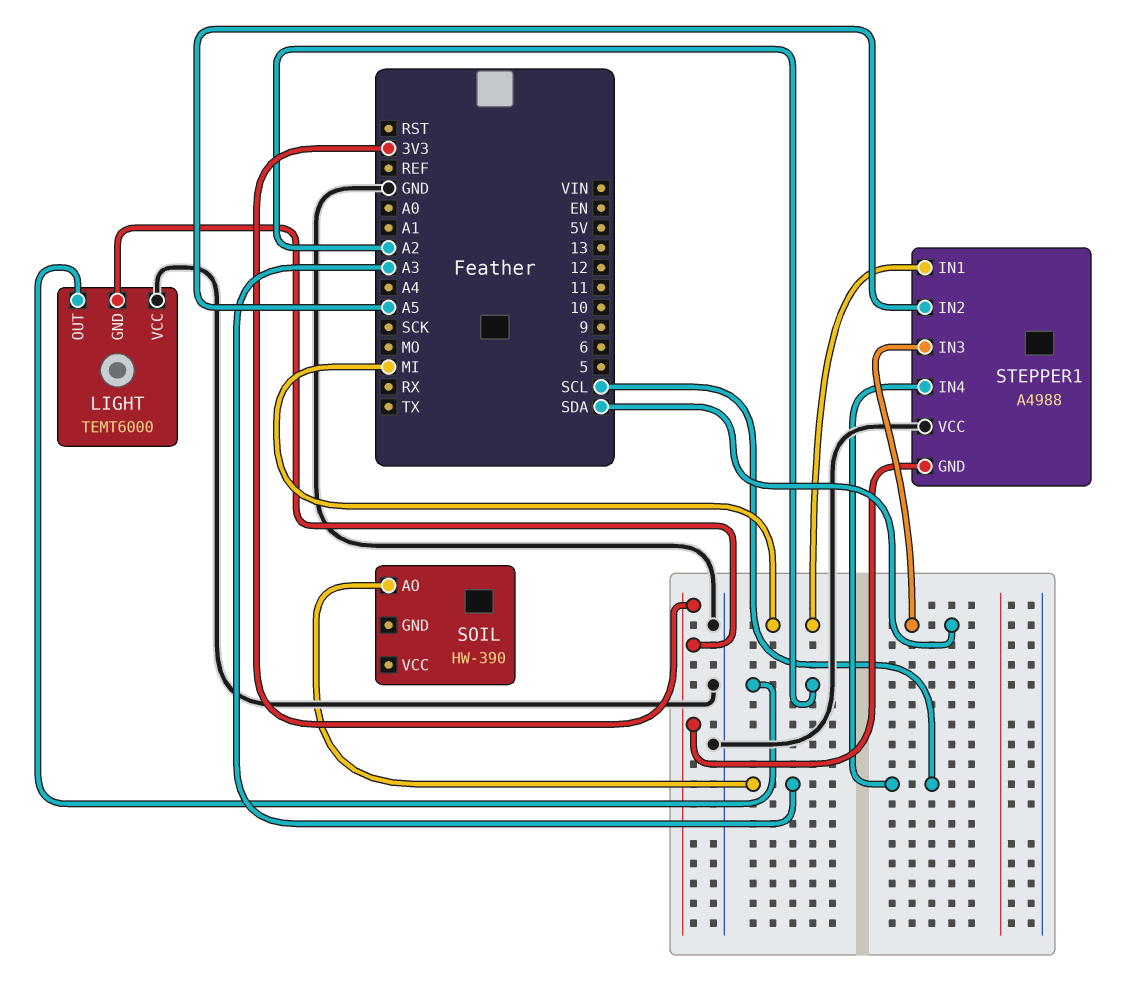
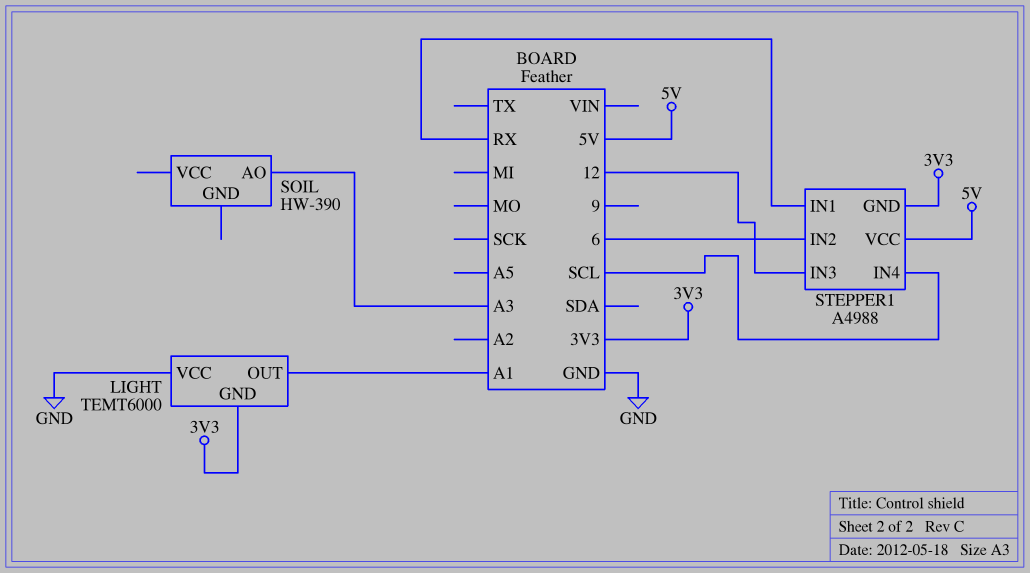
LIGHT pin OUT: A2 -> A1
STEPPER1 pin IN1: MI -> RX
STEPPER1 pin IN2: A5 -> 6
STEPPER1 pin IN3: SDA -> 12
STEPPER1 pin VCC: GND -> 5V

